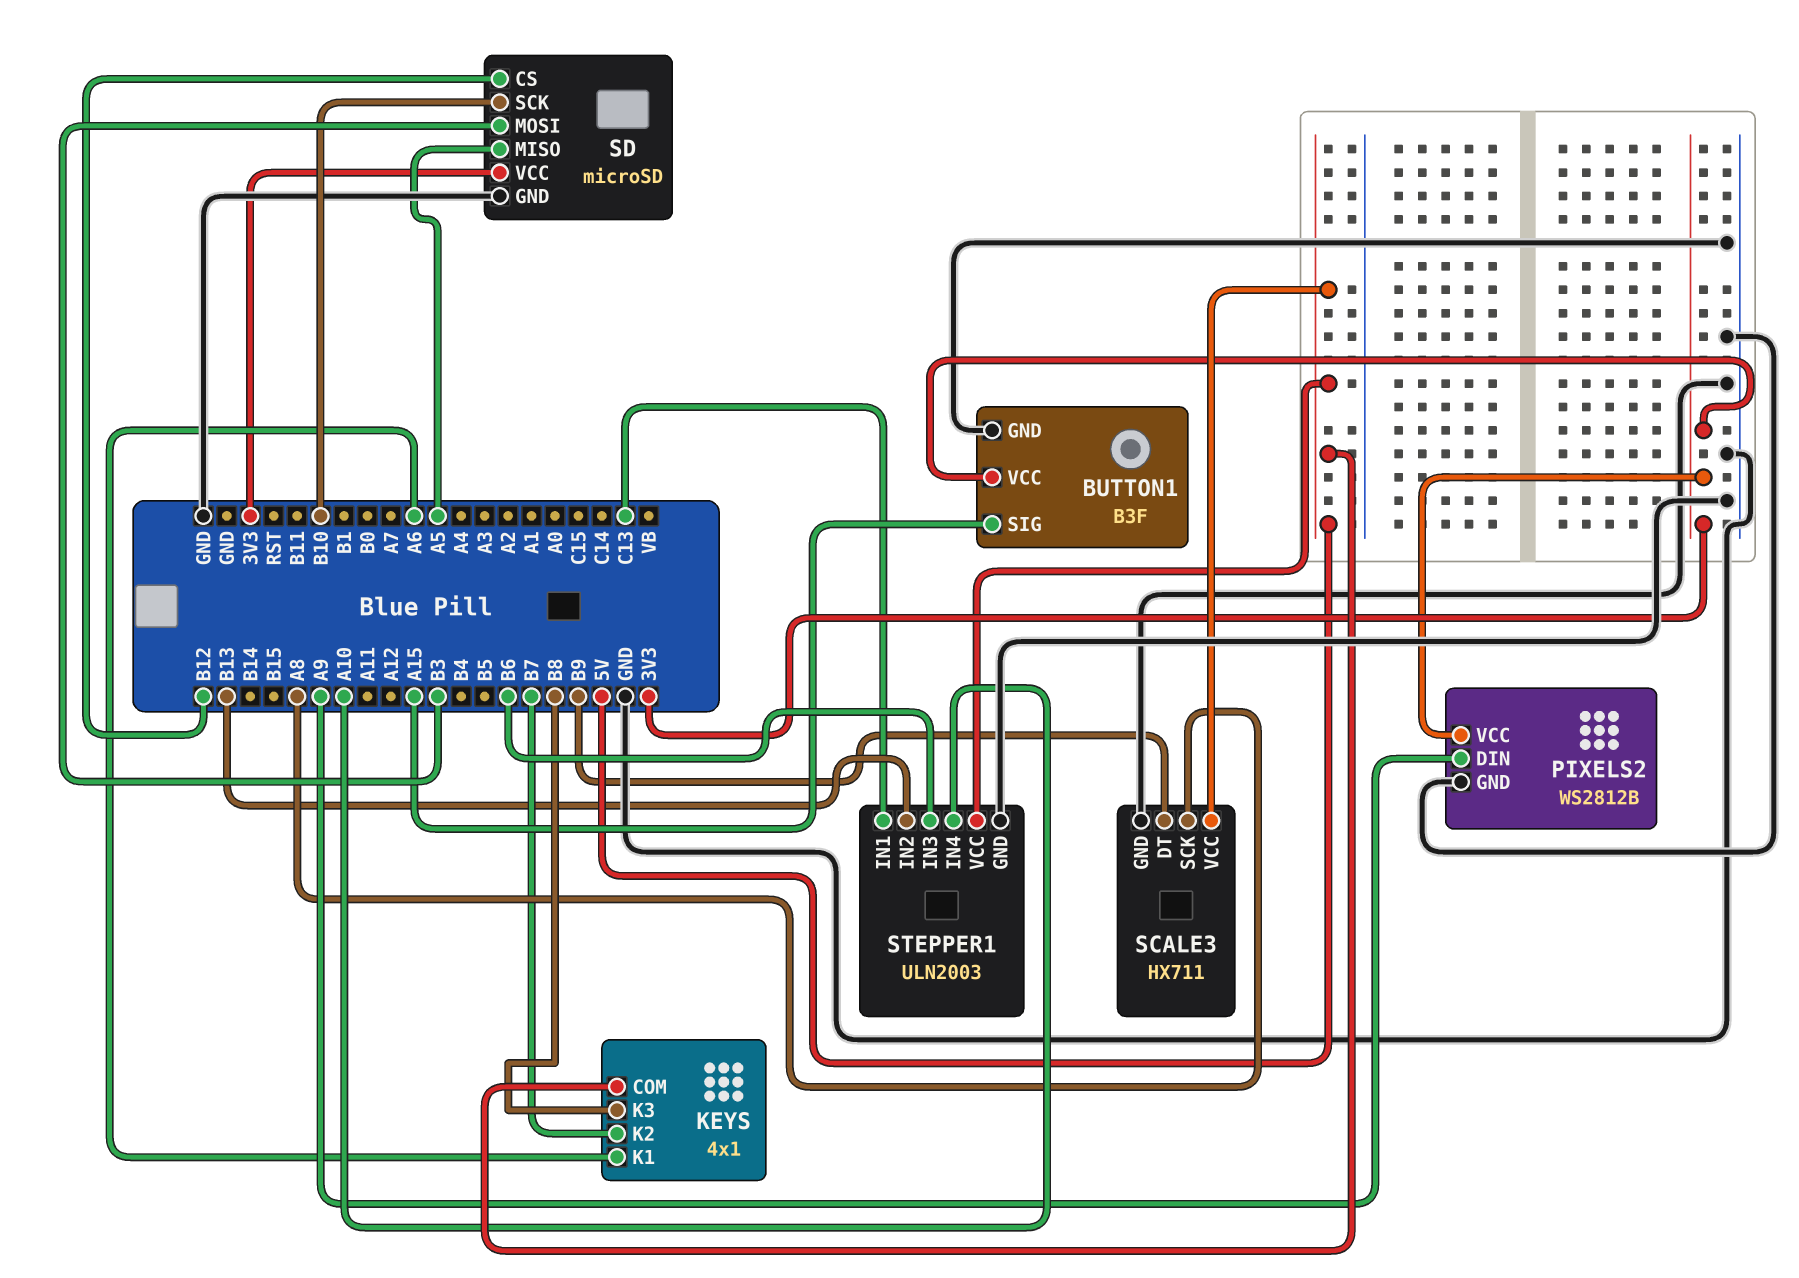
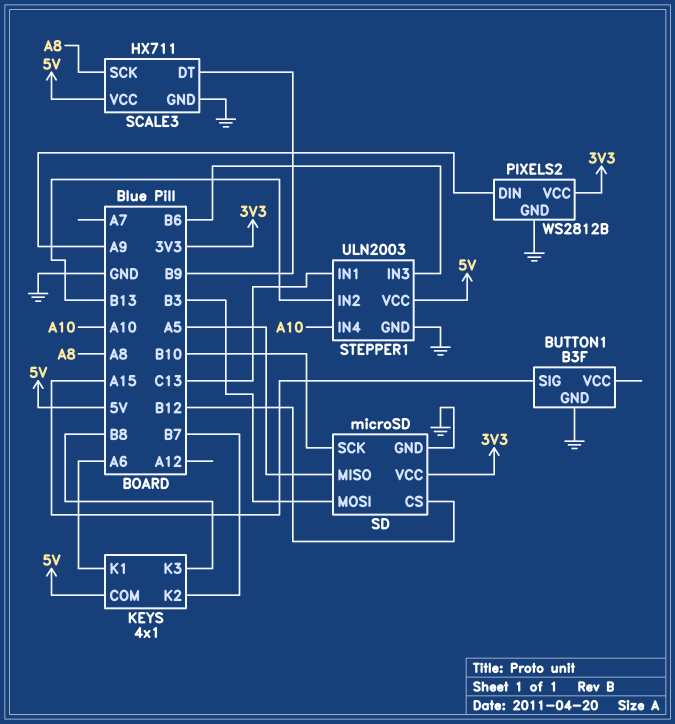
BUTTON1 pin VCC: 3V3 -> none

